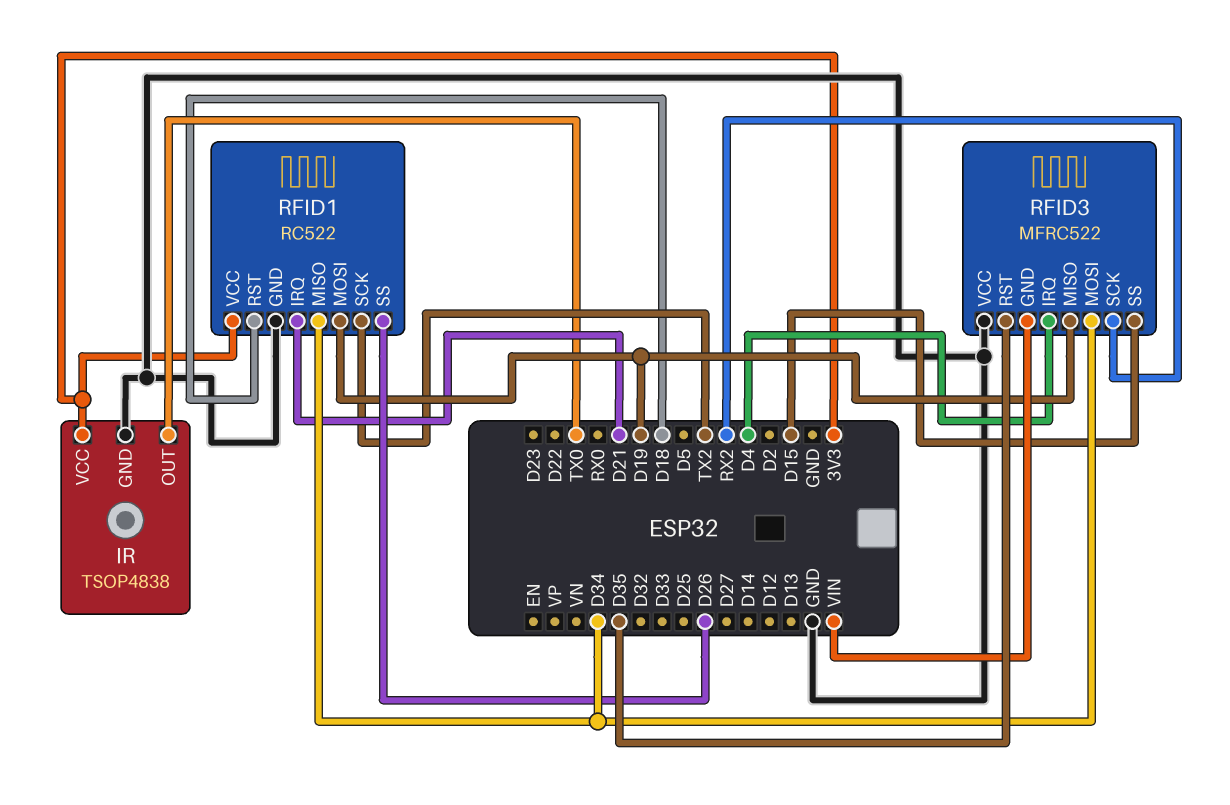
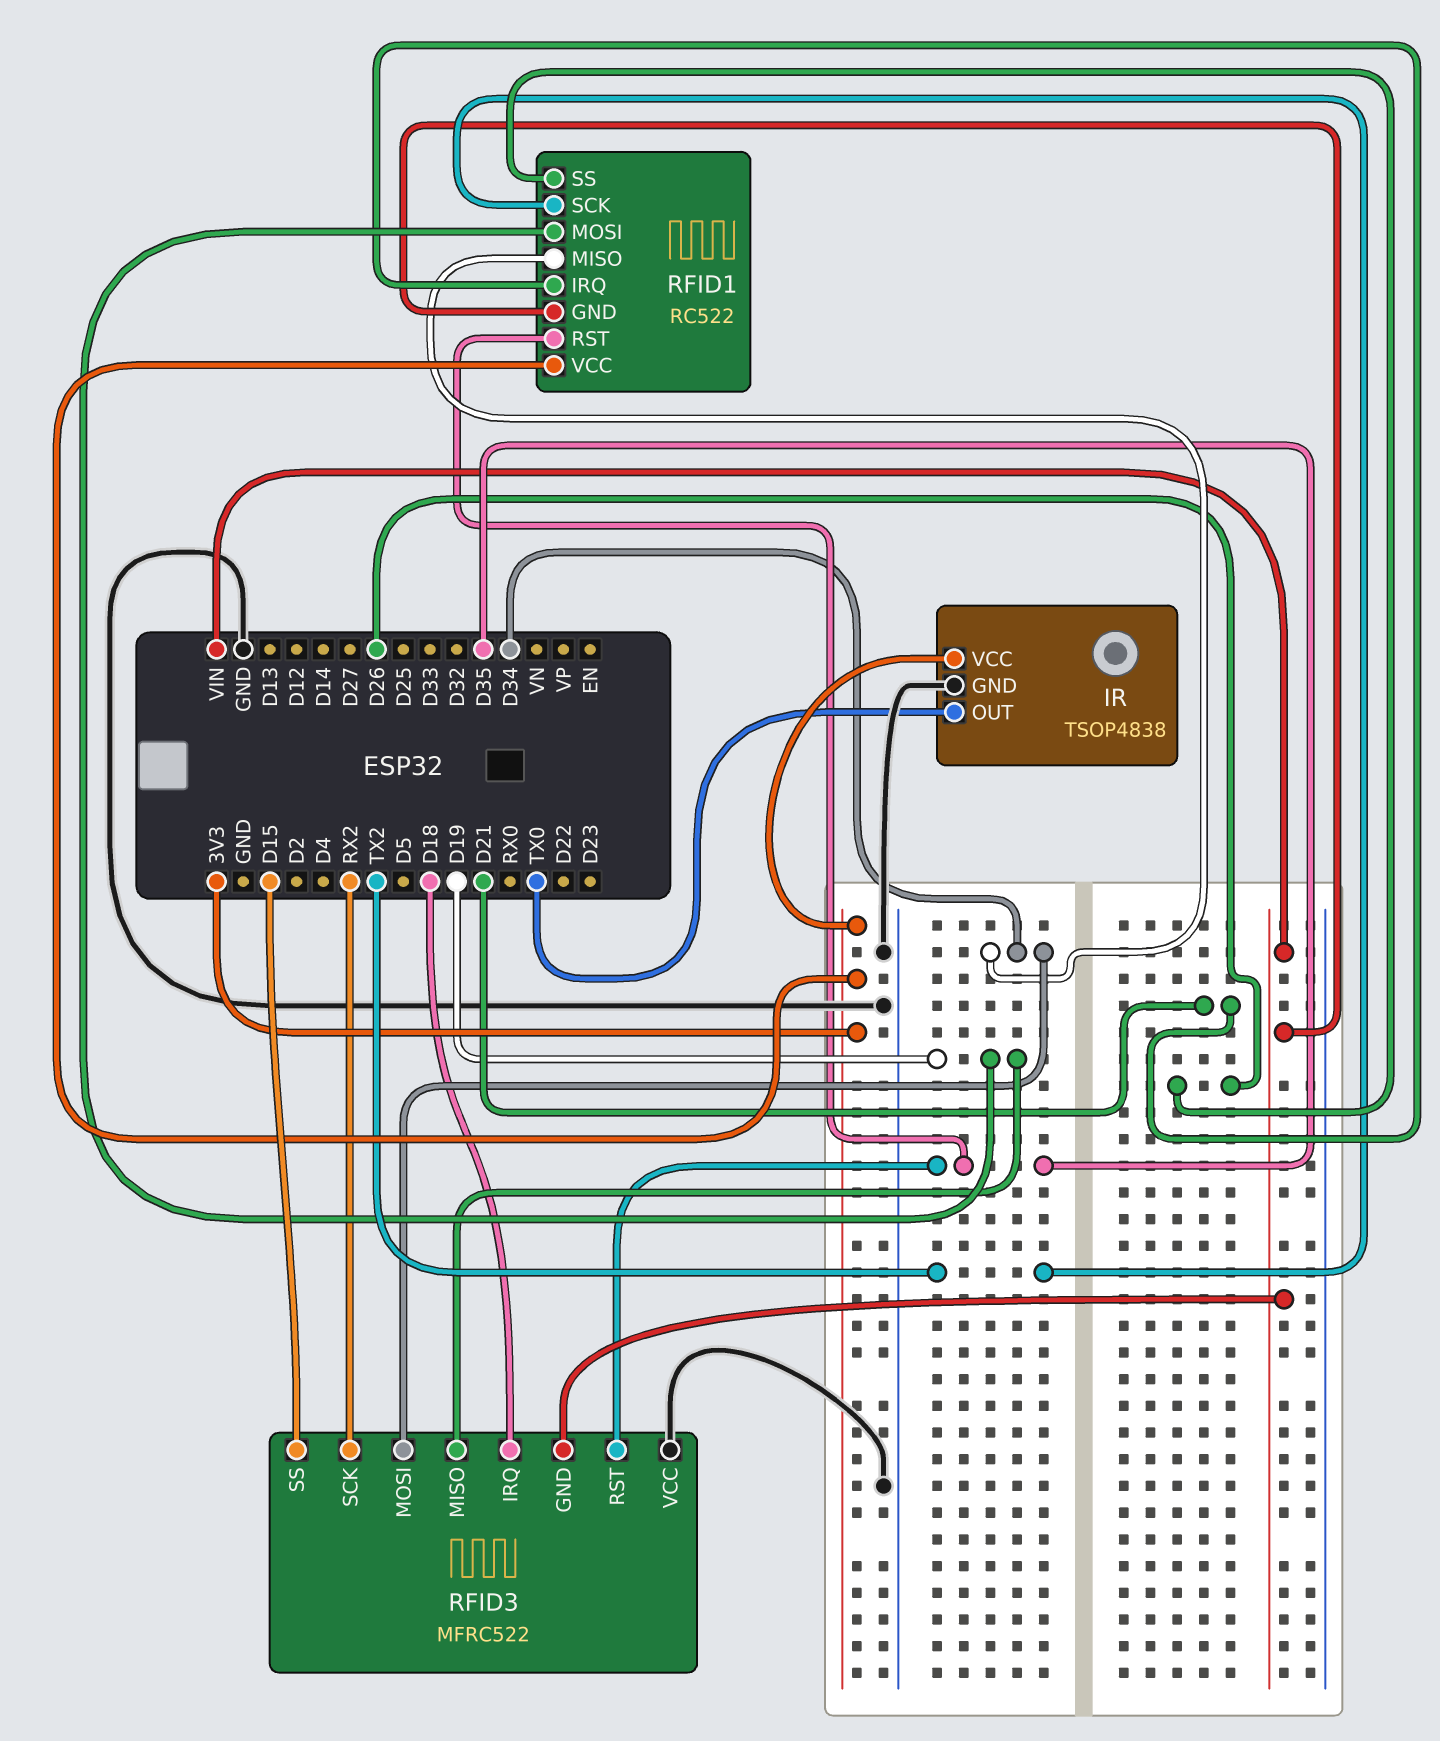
RFID1 pin GND: GND -> VIN
RFID1 pin RST: D18 -> D35
RFID3 pin IRQ: D4 -> D18

